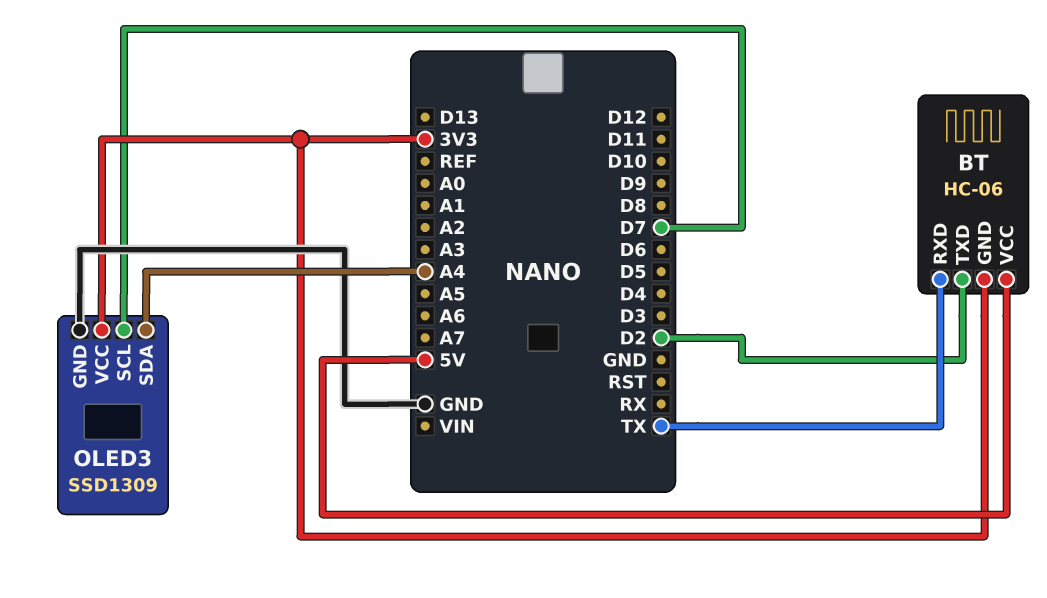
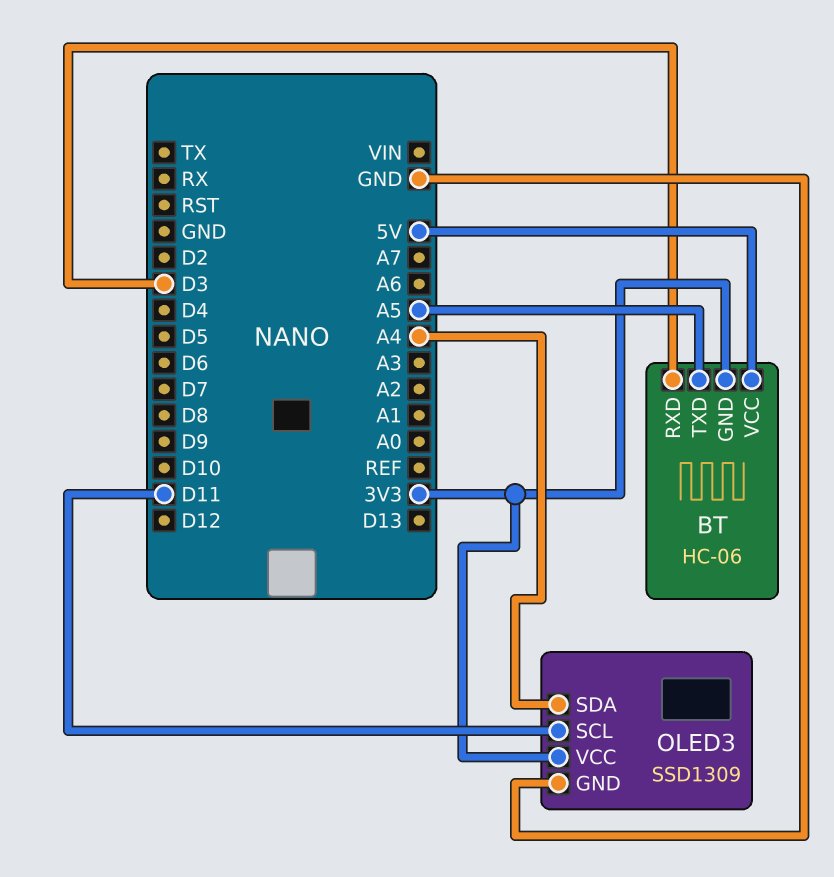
BT pin RXD: TX -> D3
BT pin TXD: D2 -> A5
OLED3 pin SCL: D7 -> D11

